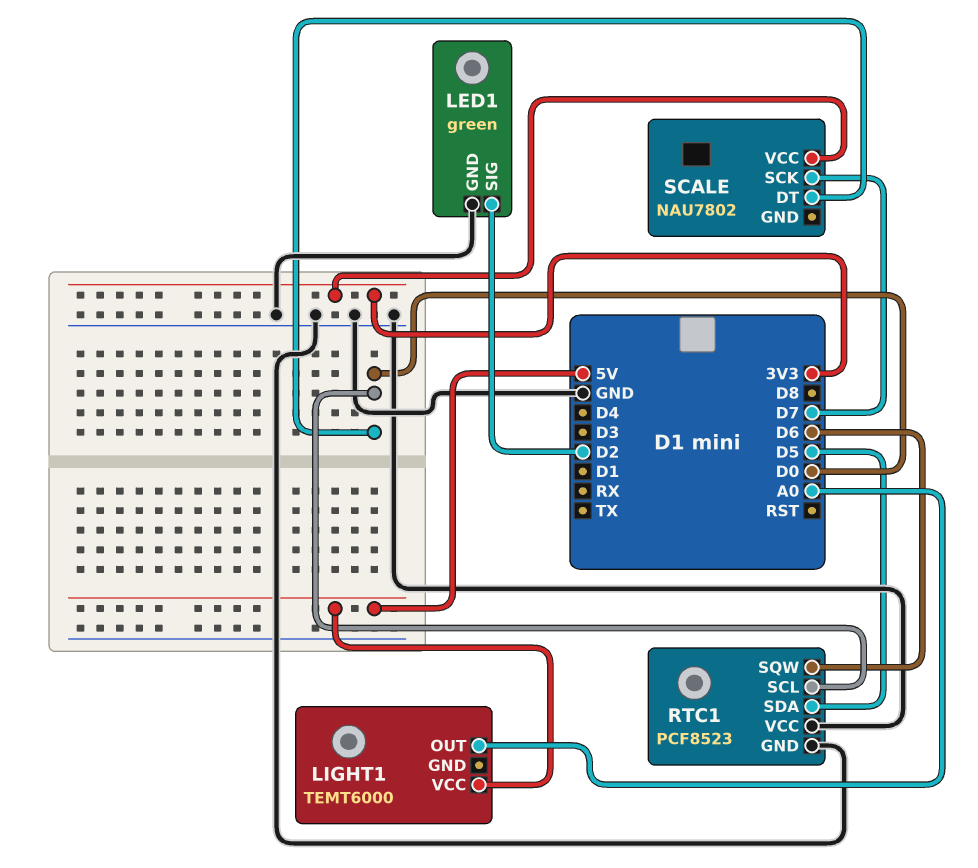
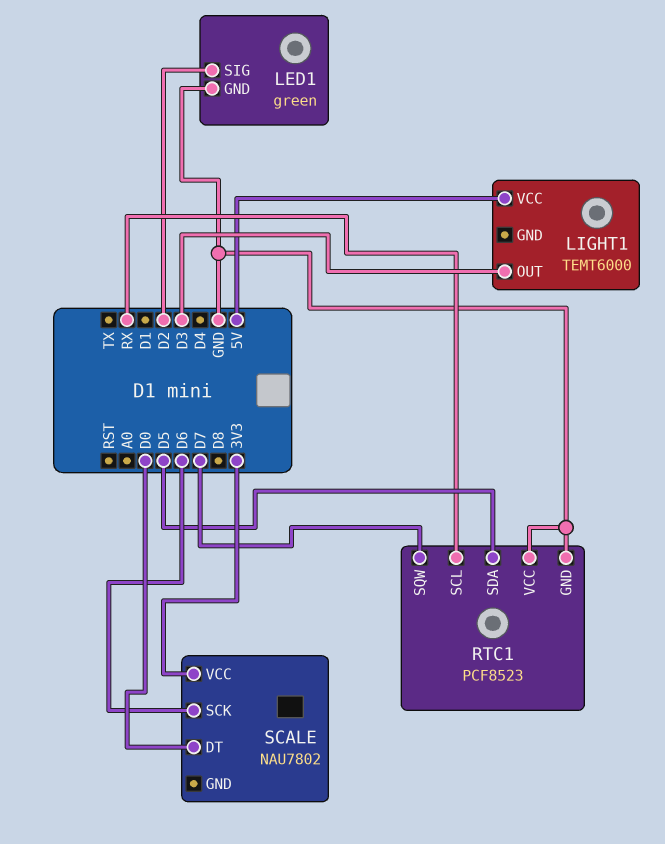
LIGHT1 pin OUT: A0 -> D3
RTC1 pin SCL: D0 -> RX
RTC1 pin SQW: D6 -> D7
SCALE pin SCK: D7 -> D6

